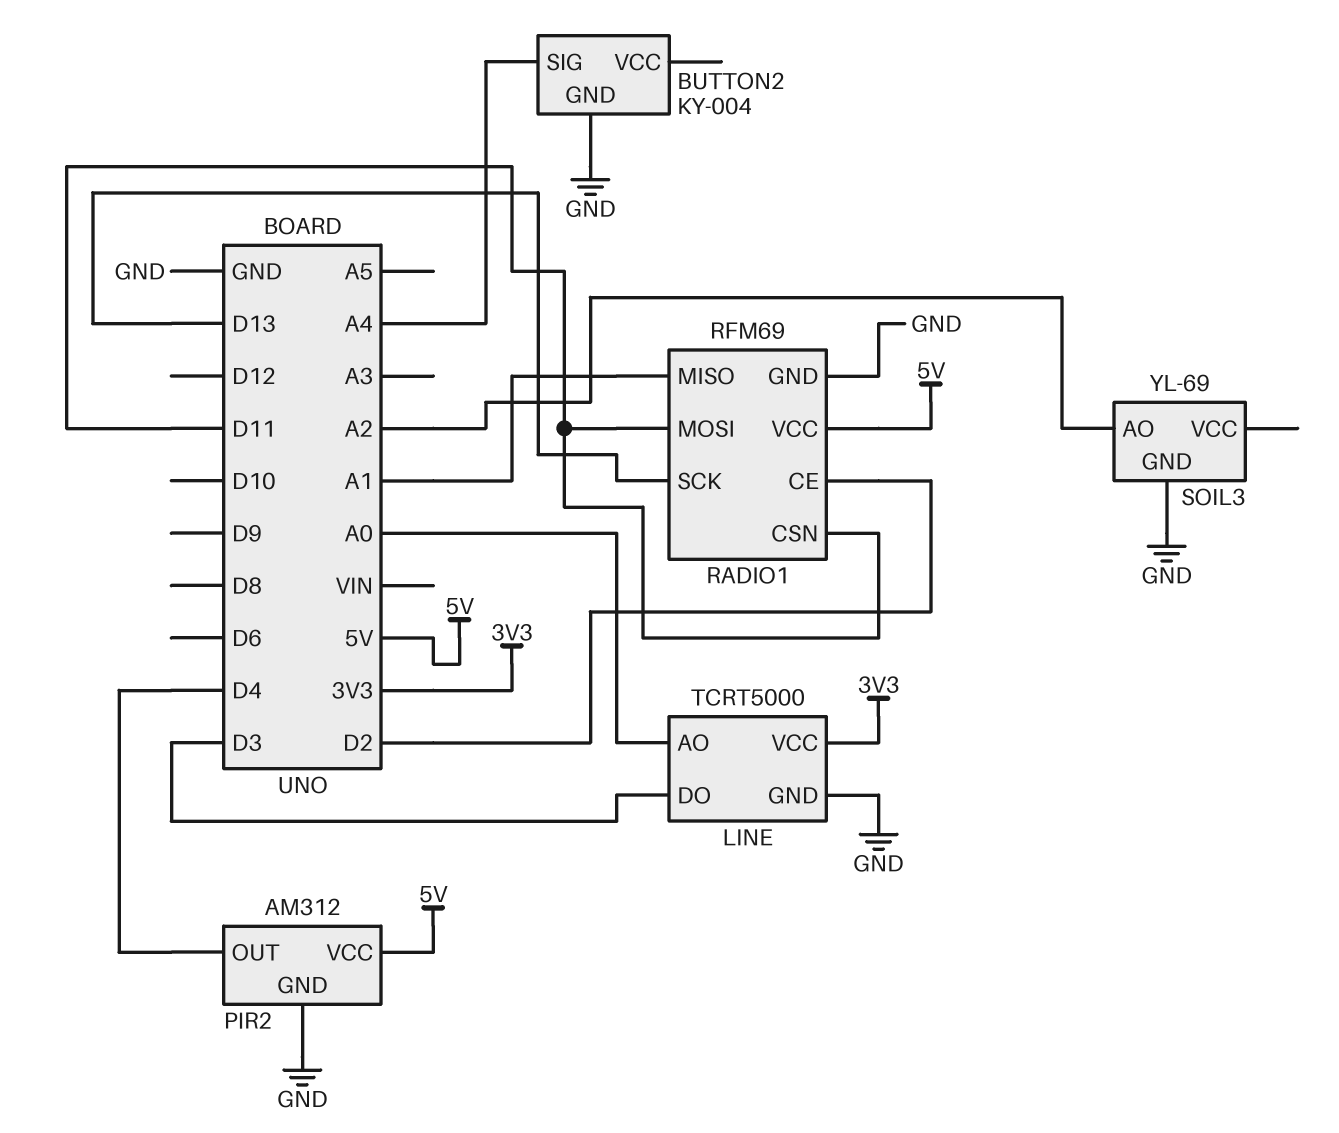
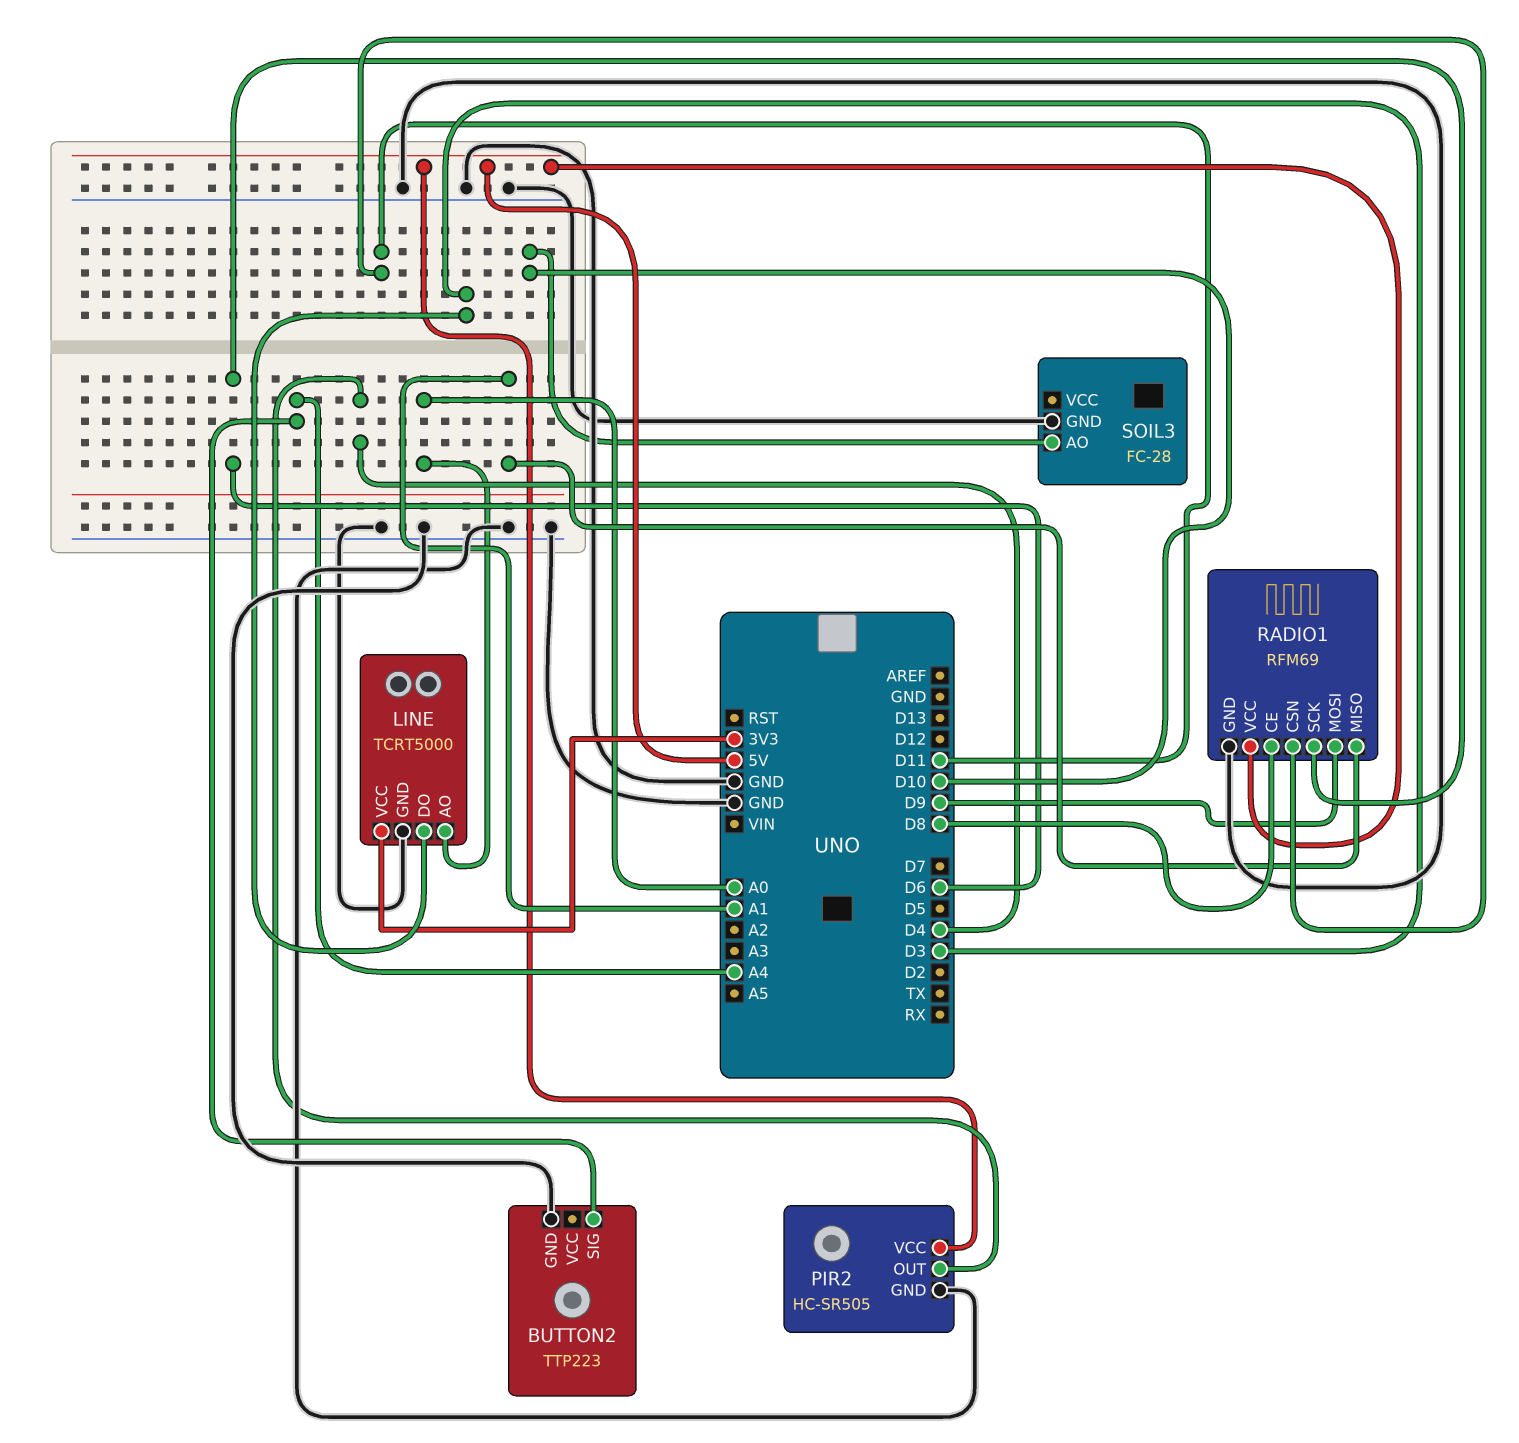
BUTTON2: KY-004 -> TTP223
PIR2: AM312 -> HC-SR505
RADIO1 pin CE: D2 -> D8
RADIO1 pin MOSI: D11 -> D9
RADIO1 pin SCK: D13 -> D6
SOIL3: YL-69 -> FC-28
SOIL3 pin AO: A2 -> D10

